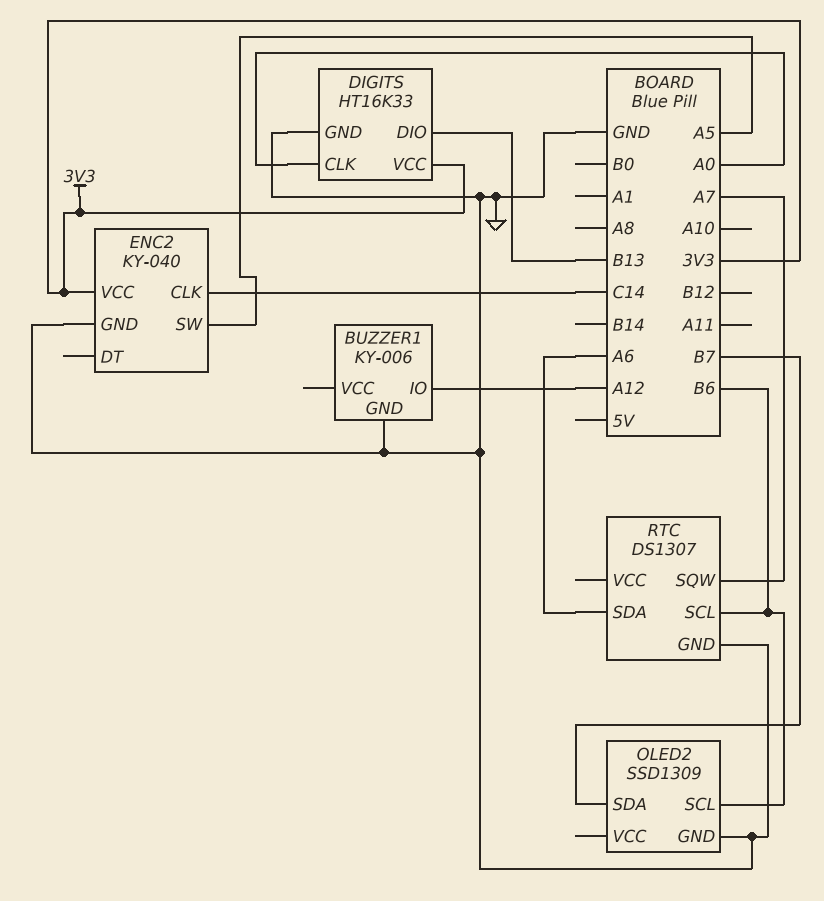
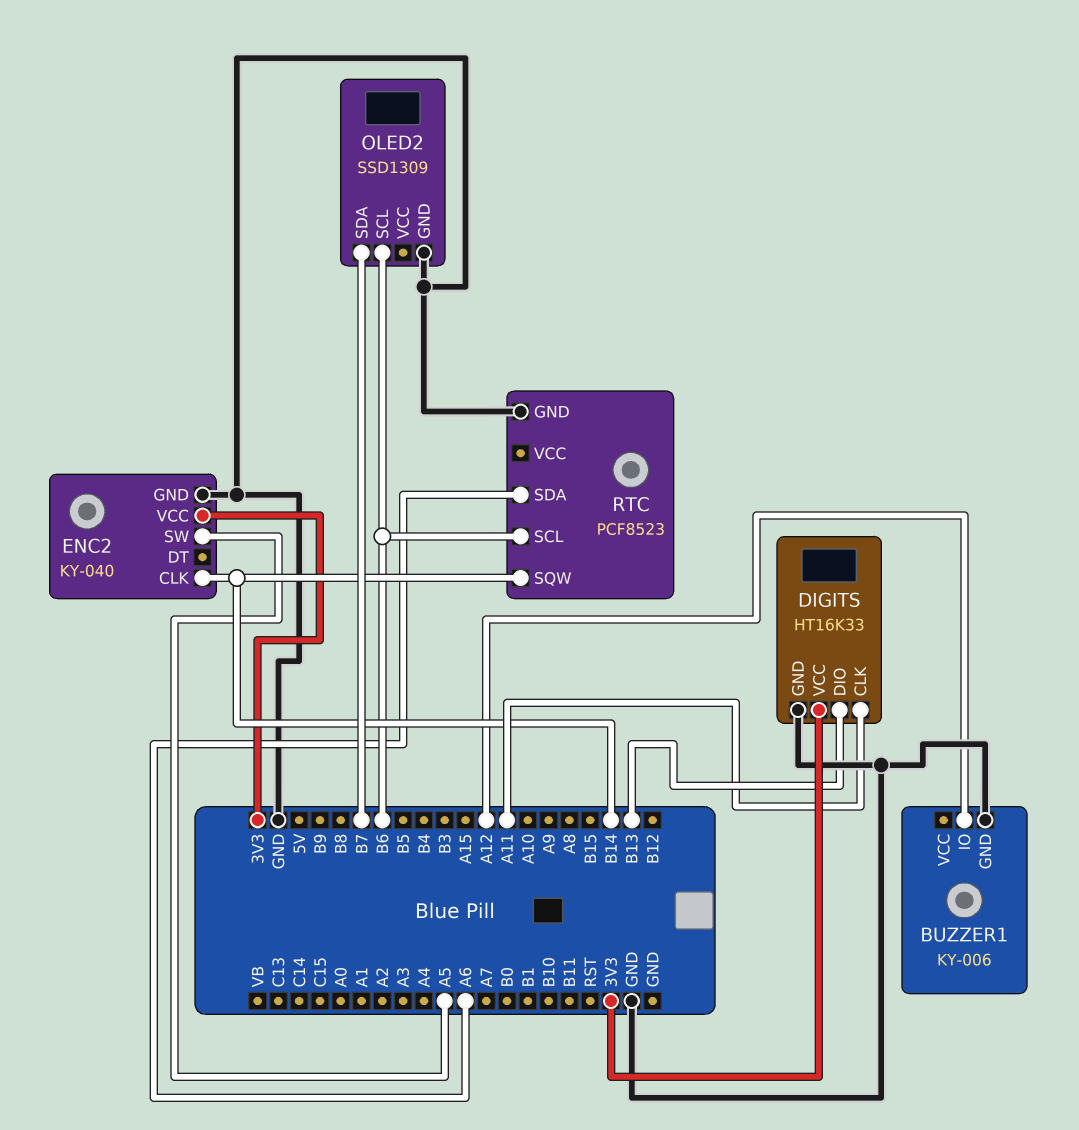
DIGITS pin CLK: A0 -> A11
ENC2 pin CLK: C14 -> B14
RTC: DS1307 -> PCF8523
RTC pin SQW: A7 -> B14

